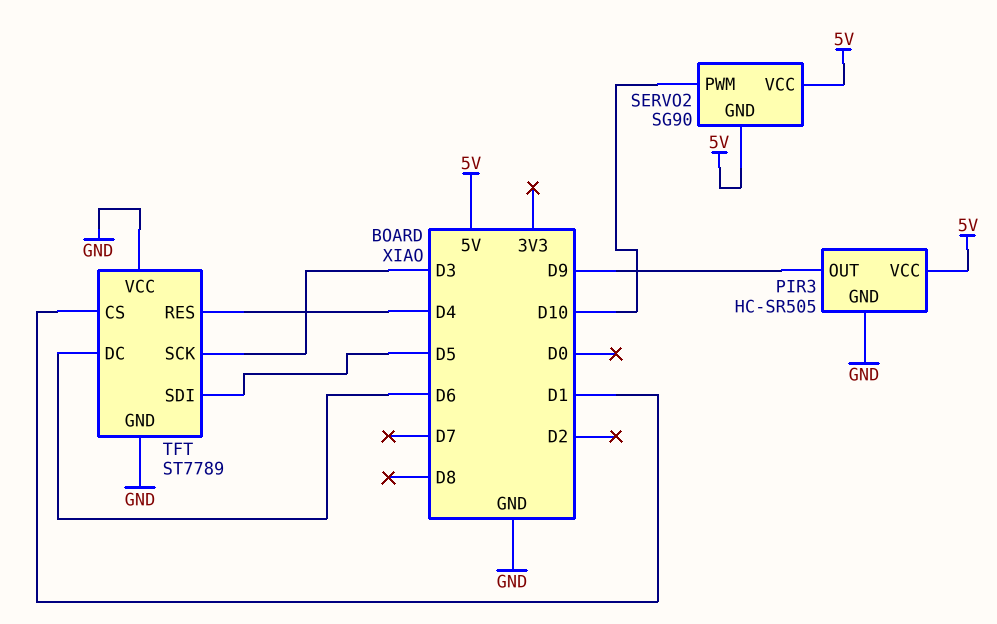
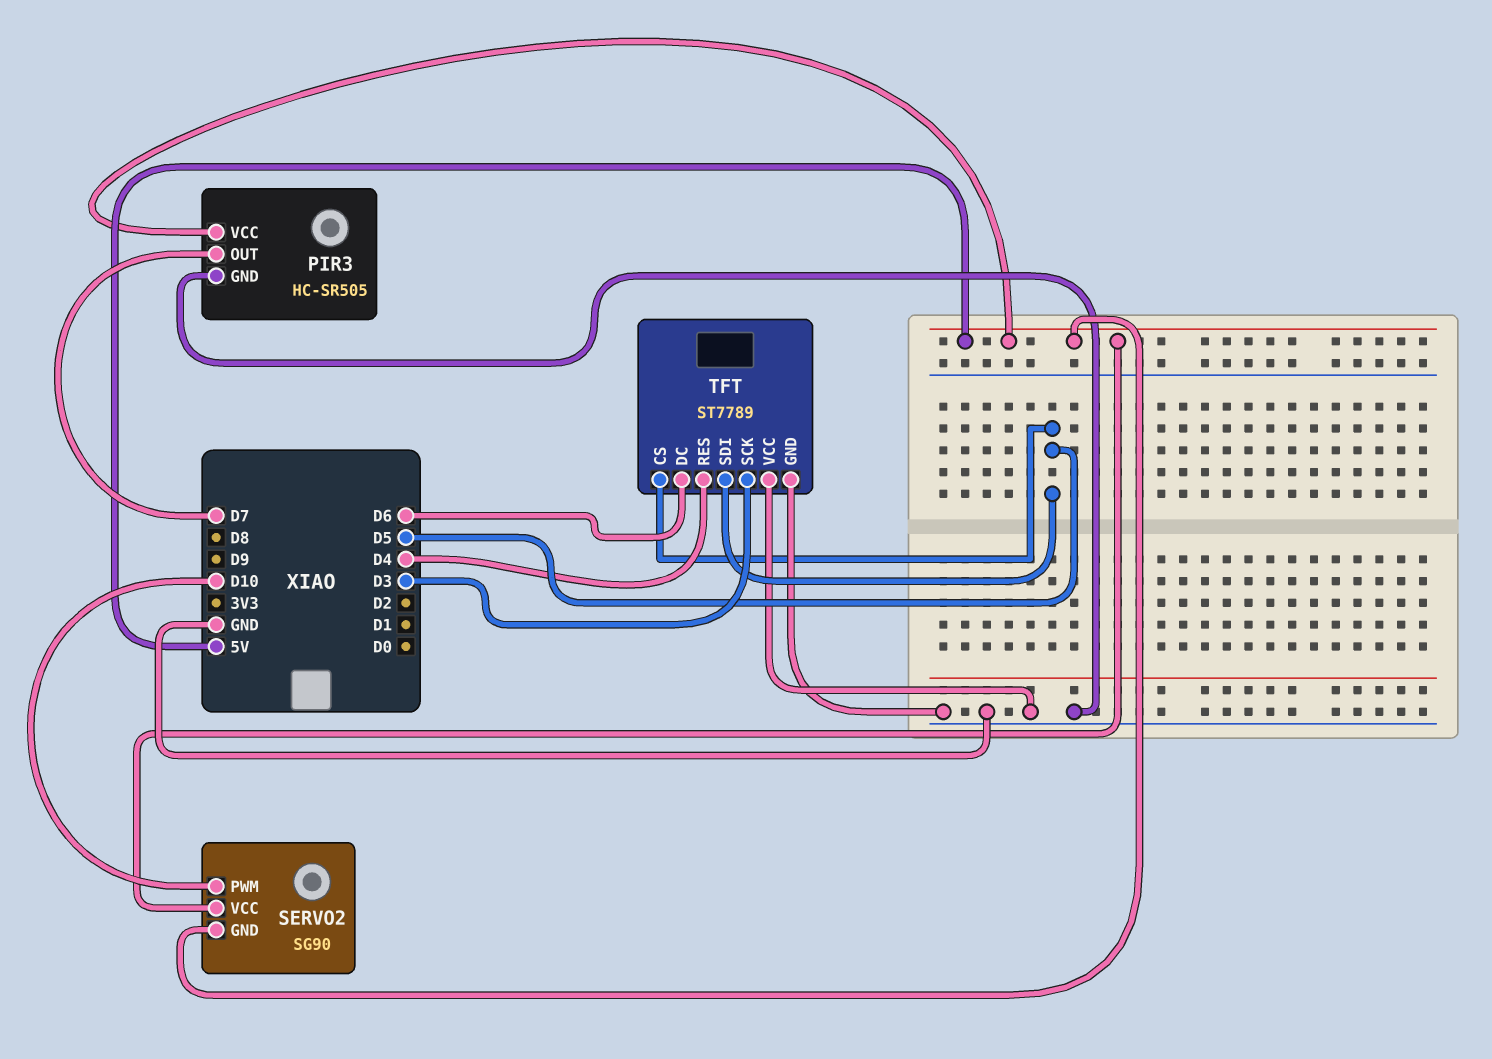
PIR3 pin OUT: D9 -> D7
TFT pin CS: D1 -> D5

